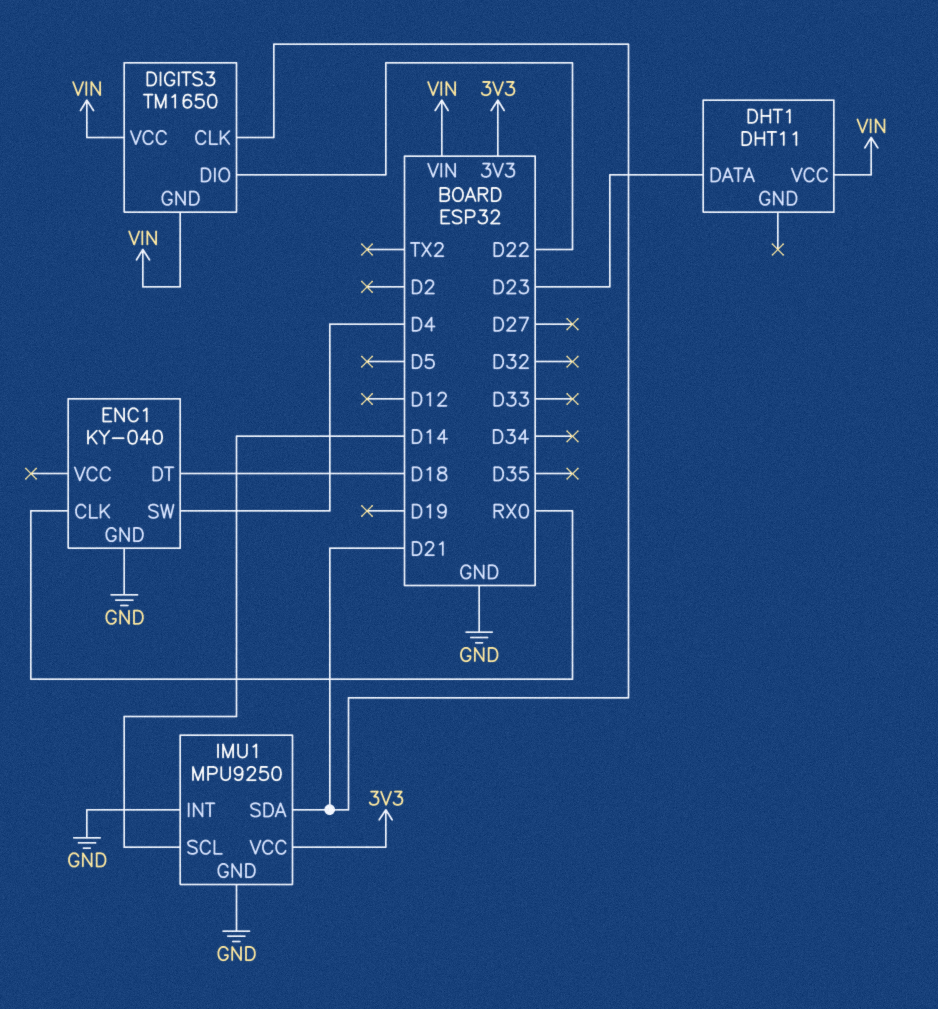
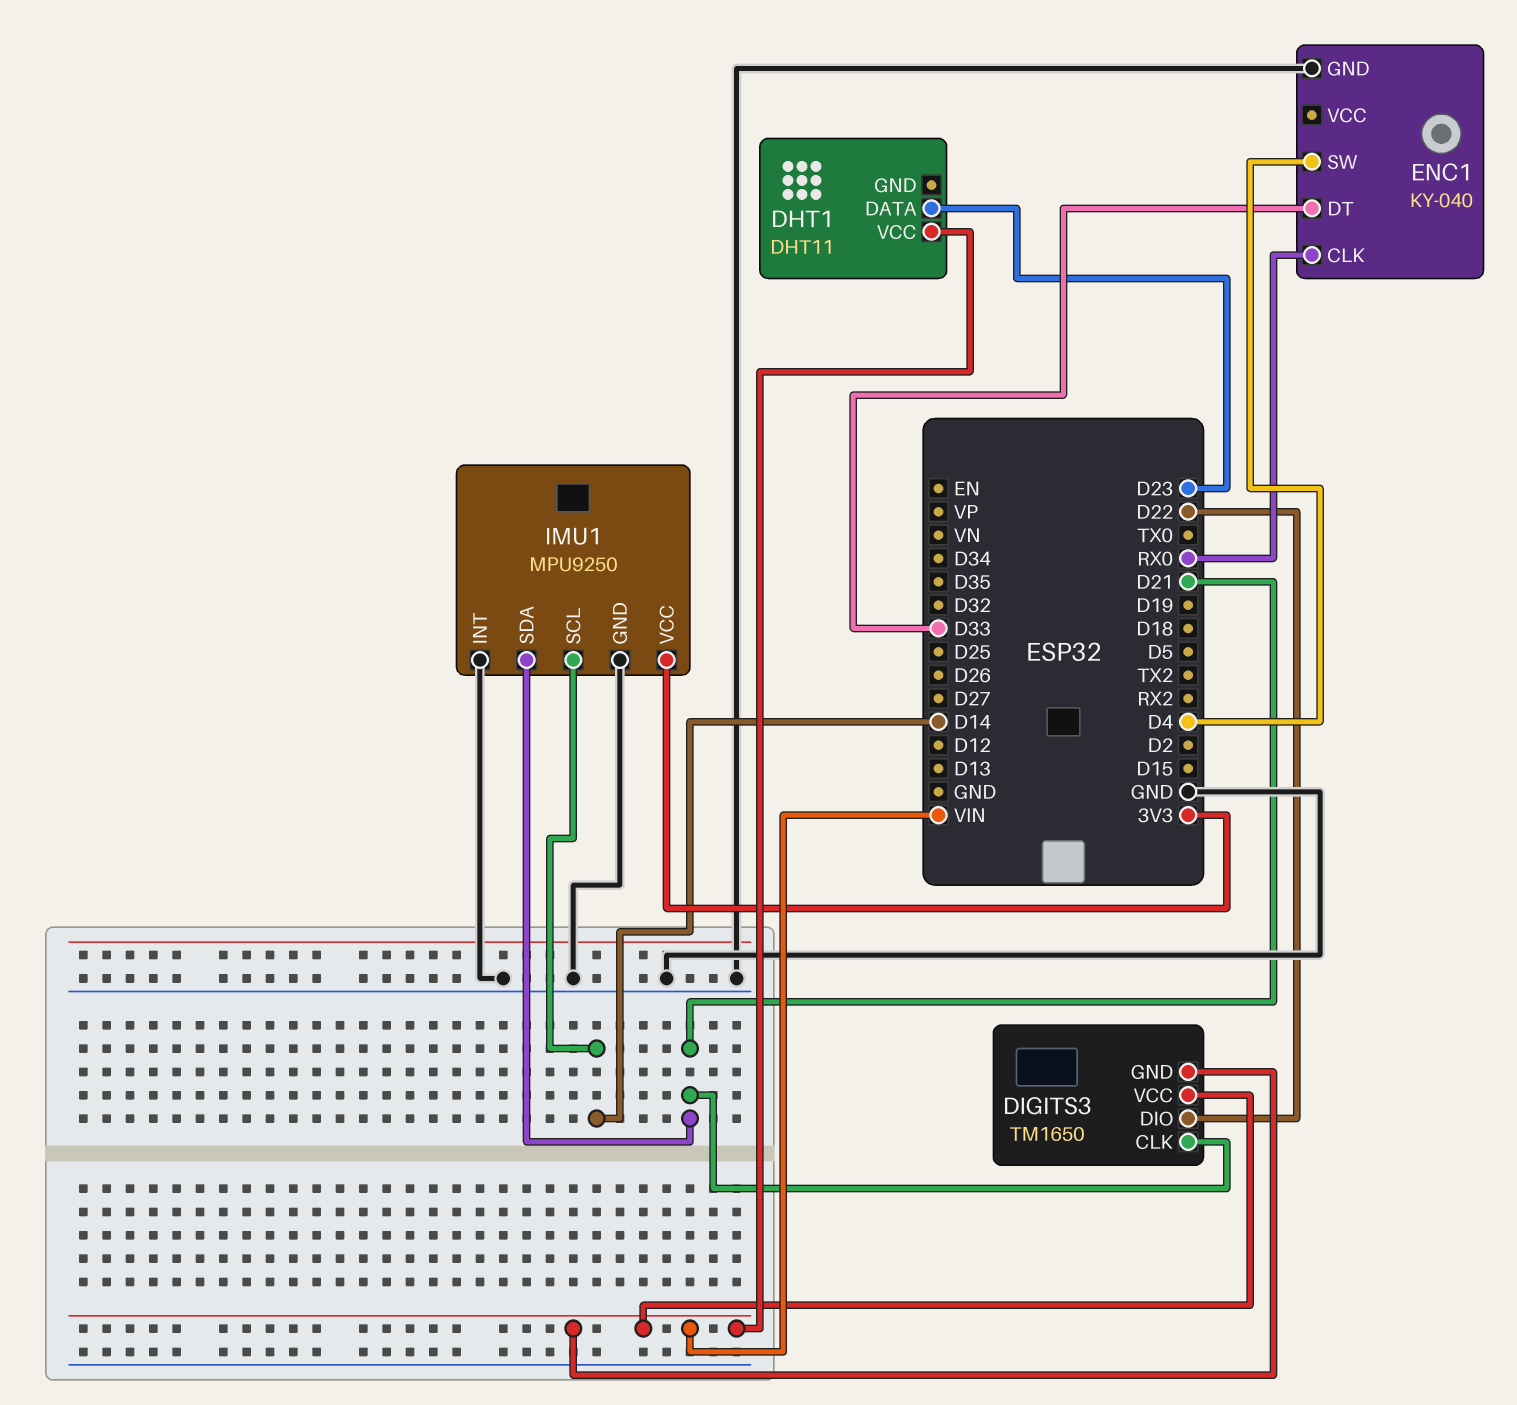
ENC1 pin DT: D18 -> D33

